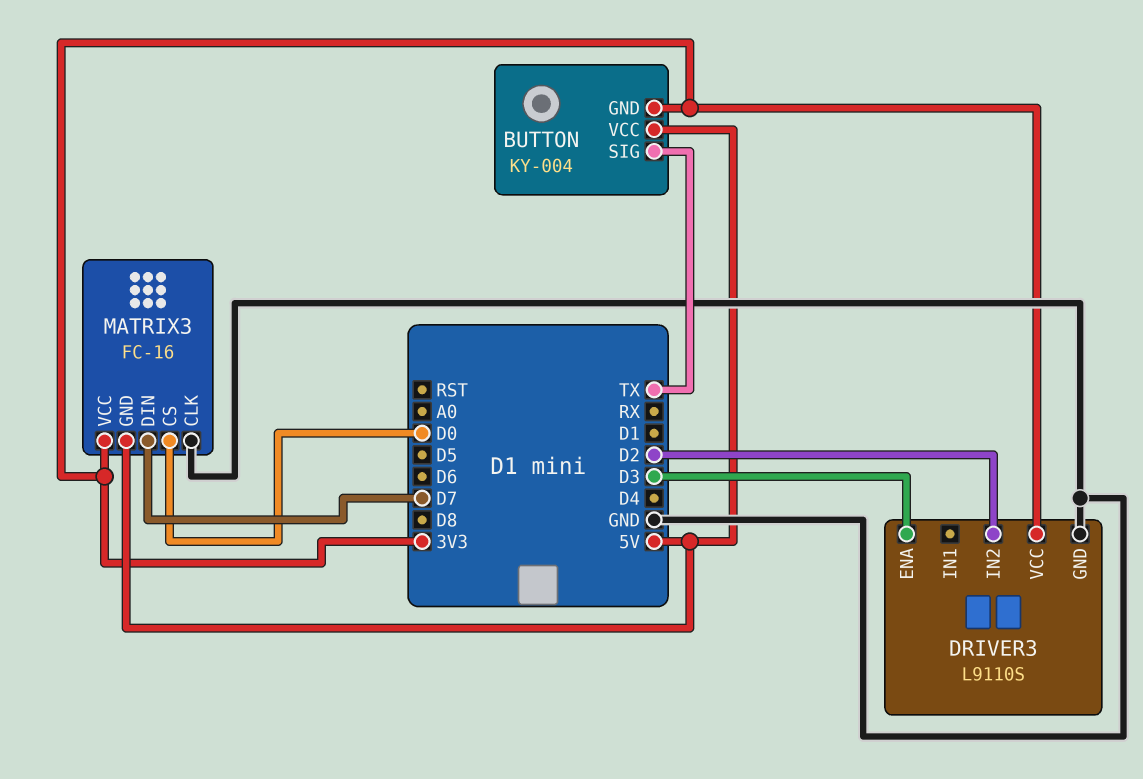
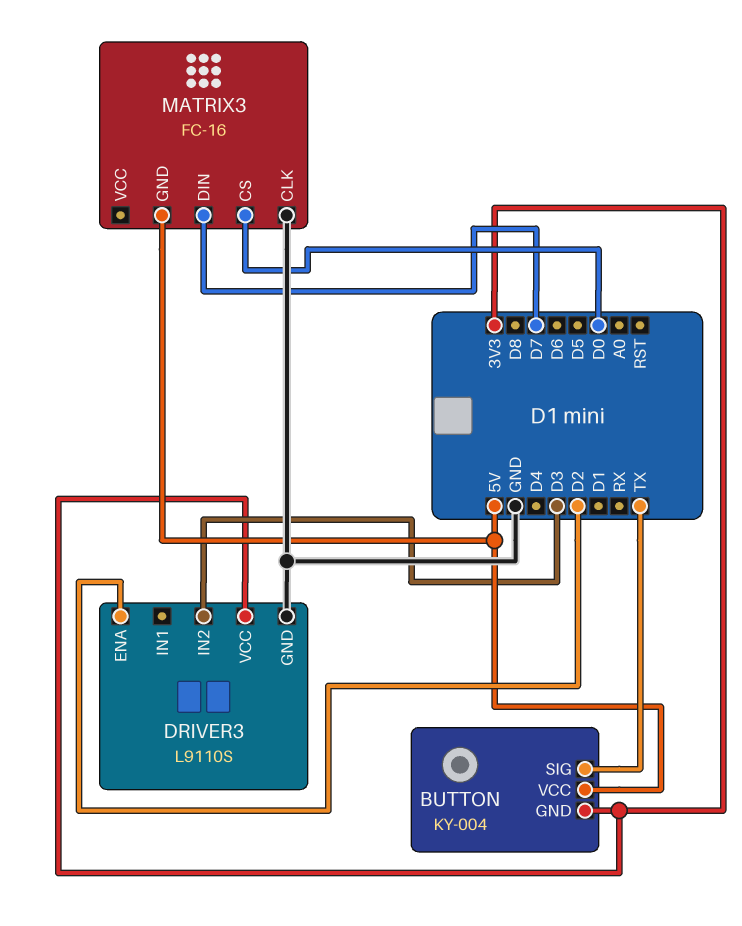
DRIVER3 pin ENA: D3 -> D2
DRIVER3 pin IN2: D2 -> D3
MATRIX3 pin VCC: 3V3 -> none

